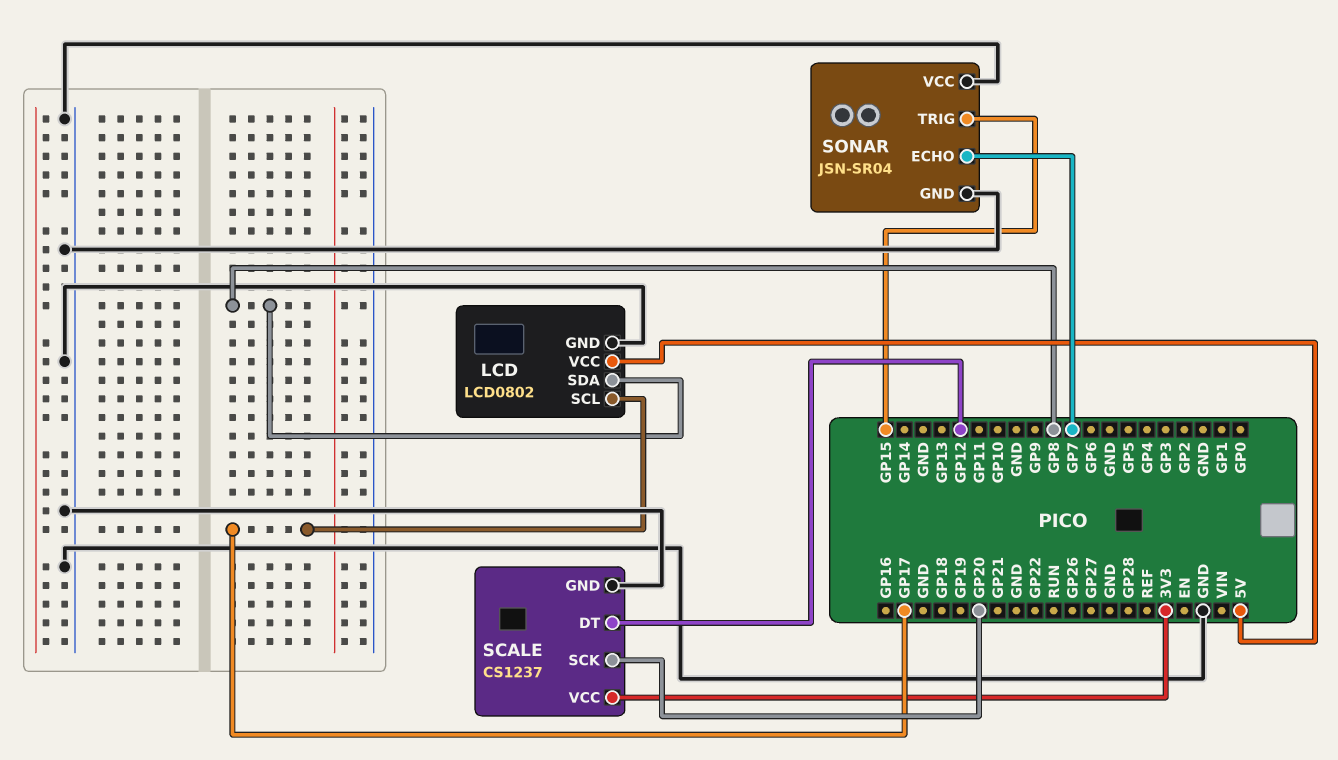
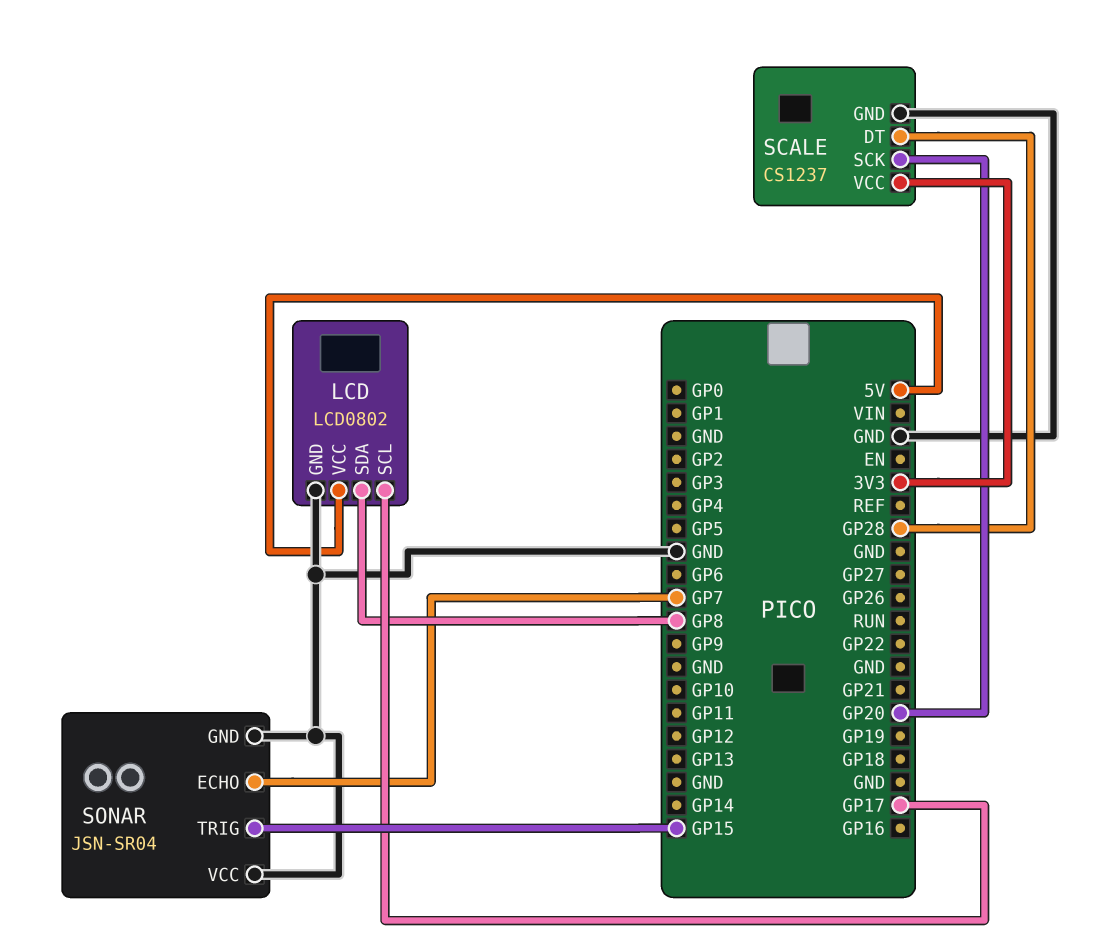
SCALE pin DT: GP12 -> GP28

